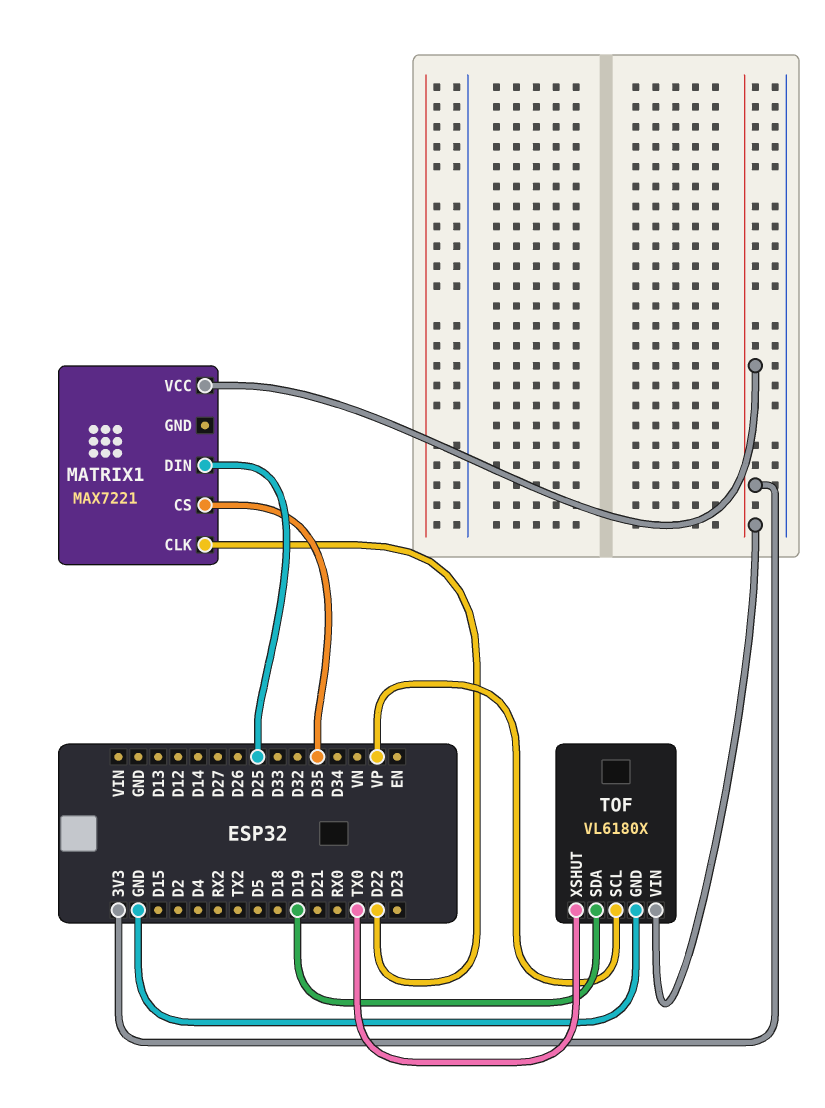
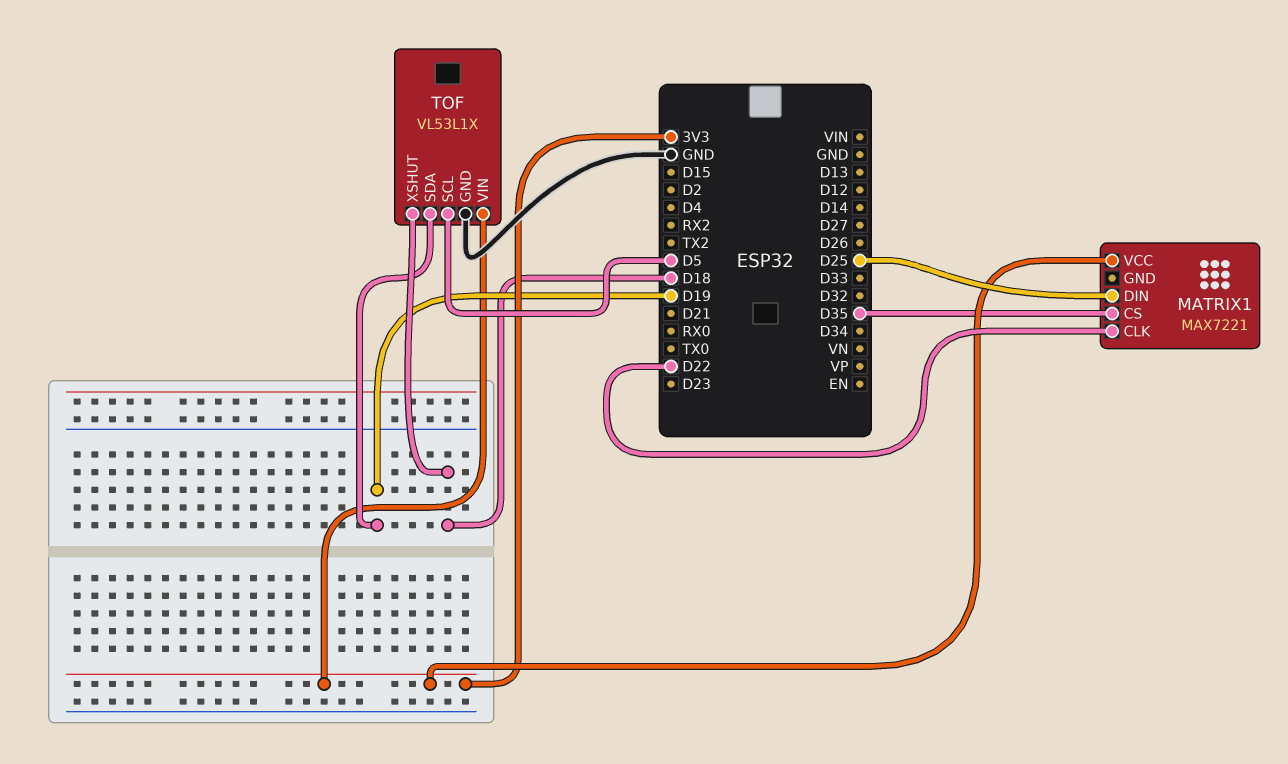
TOF: VL6180X -> VL53L1X
TOF pin SCL: VP -> D5
TOF pin XSHUT: TX0 -> D18

